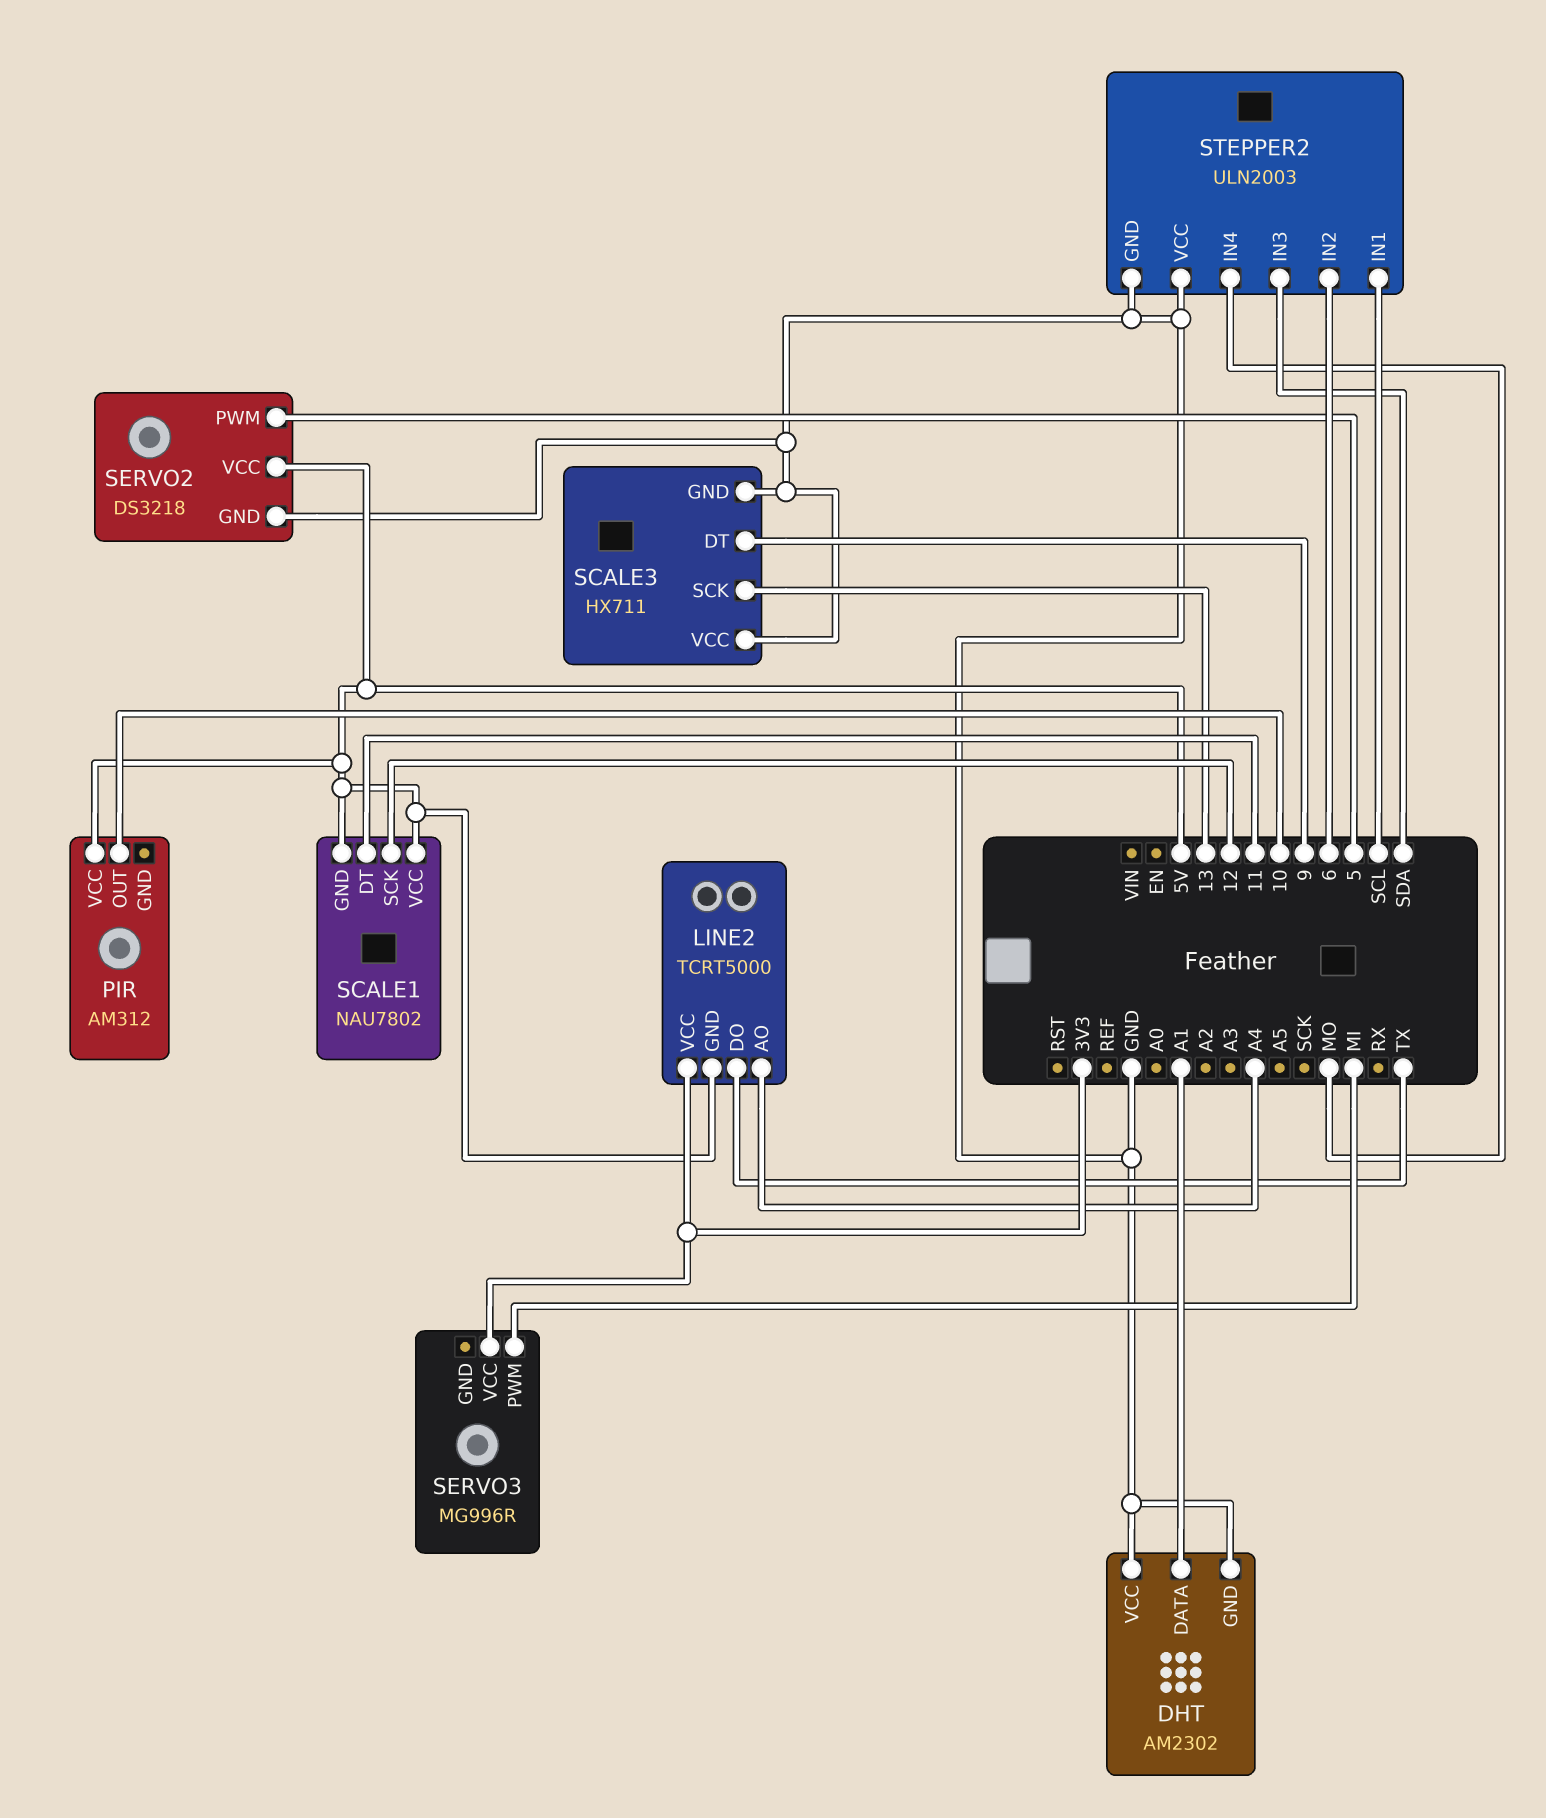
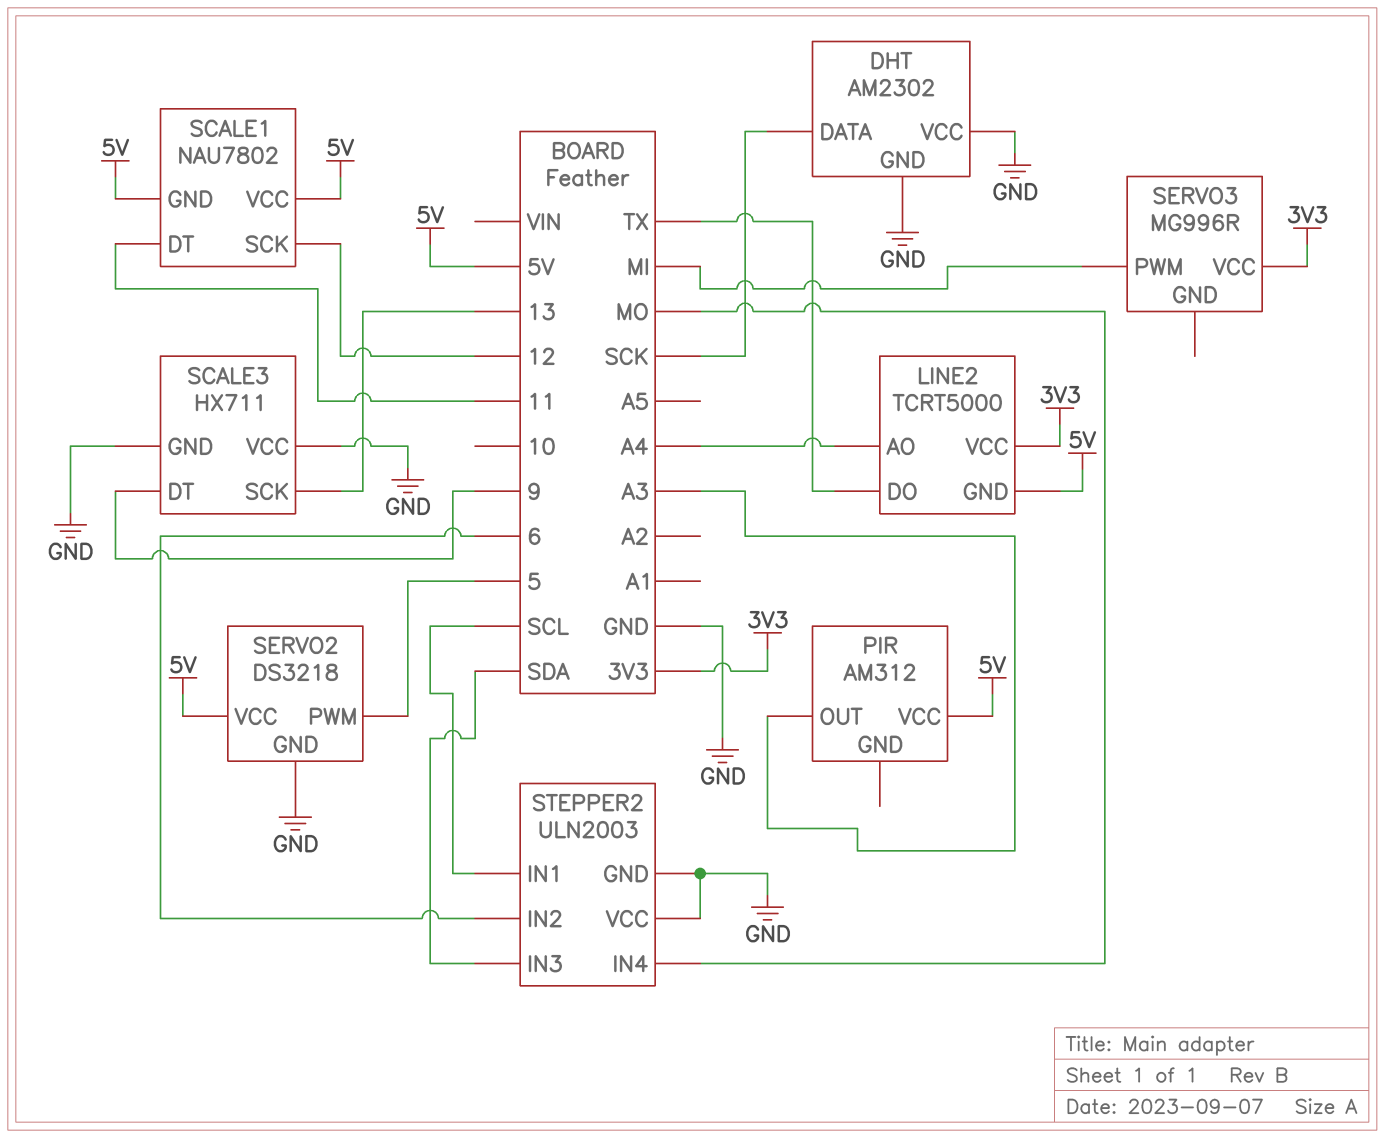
DHT pin DATA: A1 -> SCK
PIR pin OUT: 10 -> A3

